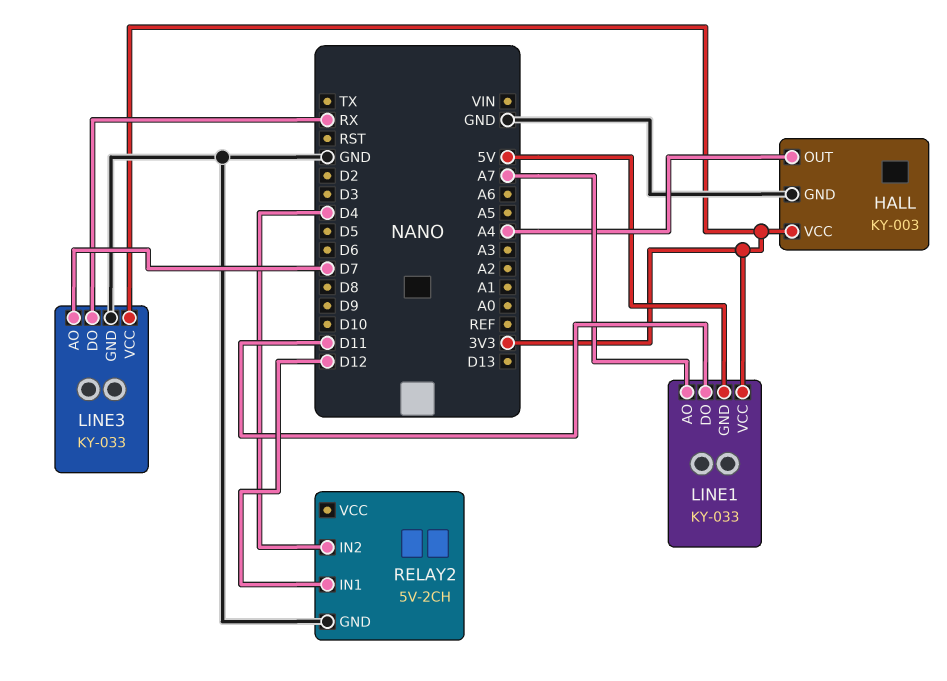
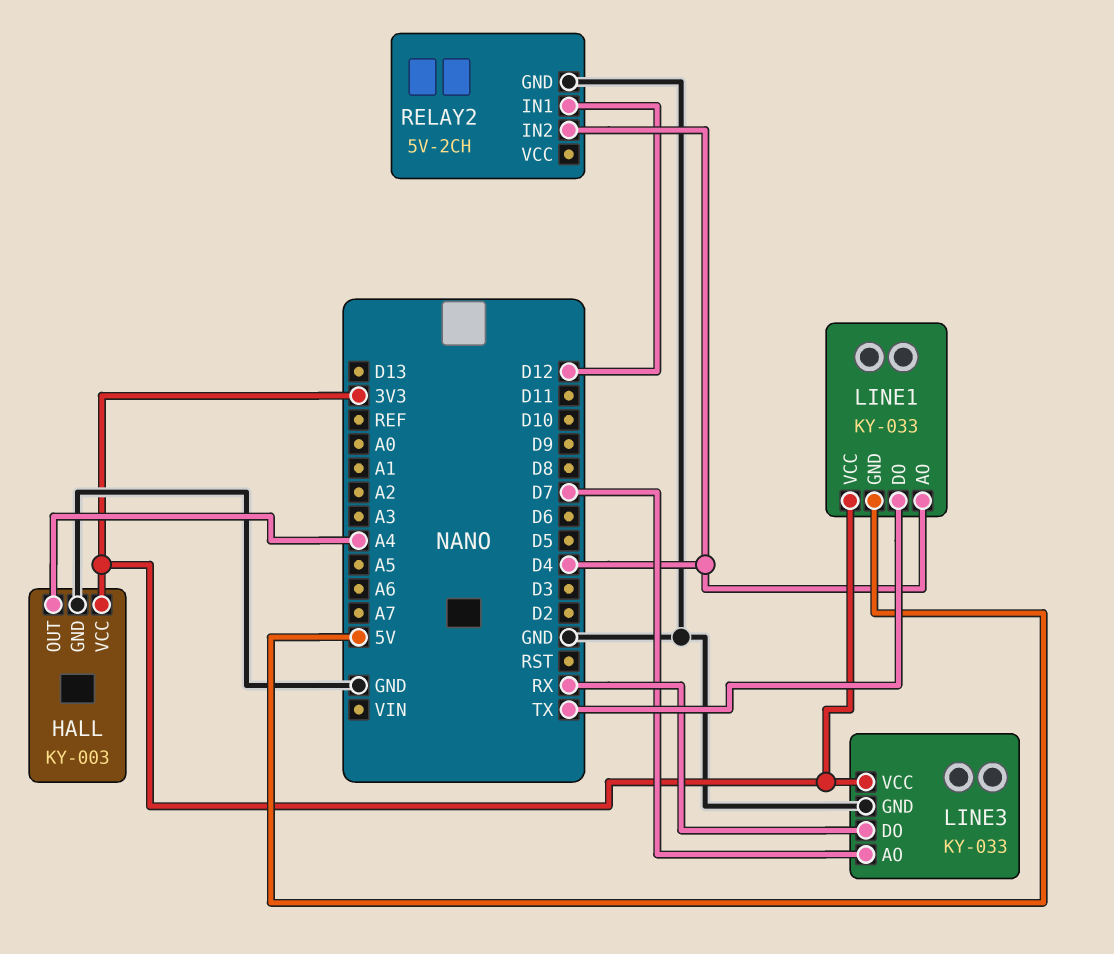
LINE1 pin AO: A7 -> D4
LINE1 pin DO: D11 -> TX

